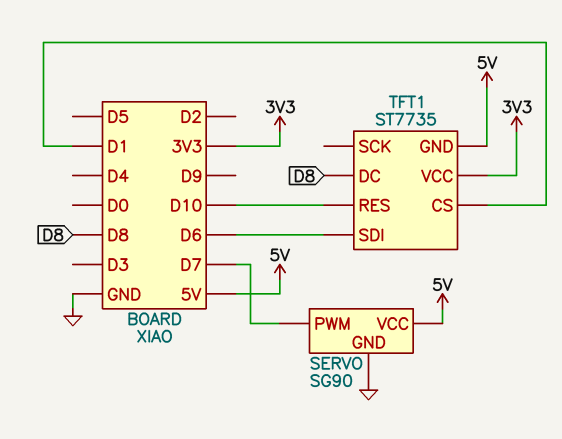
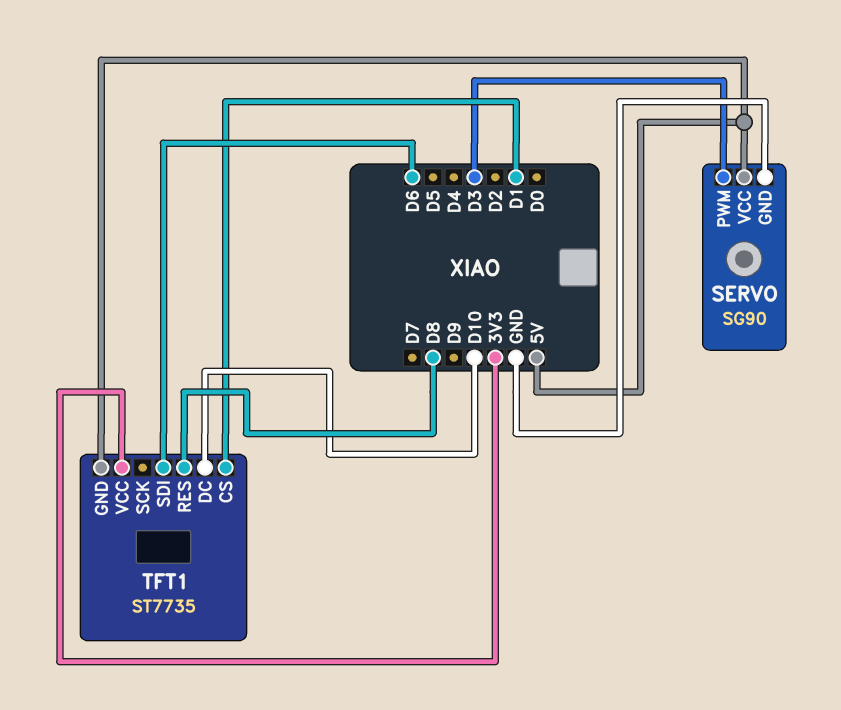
SERVO pin PWM: D7 -> D3
TFT1 pin DC: D8 -> D10
TFT1 pin RES: D10 -> D8

